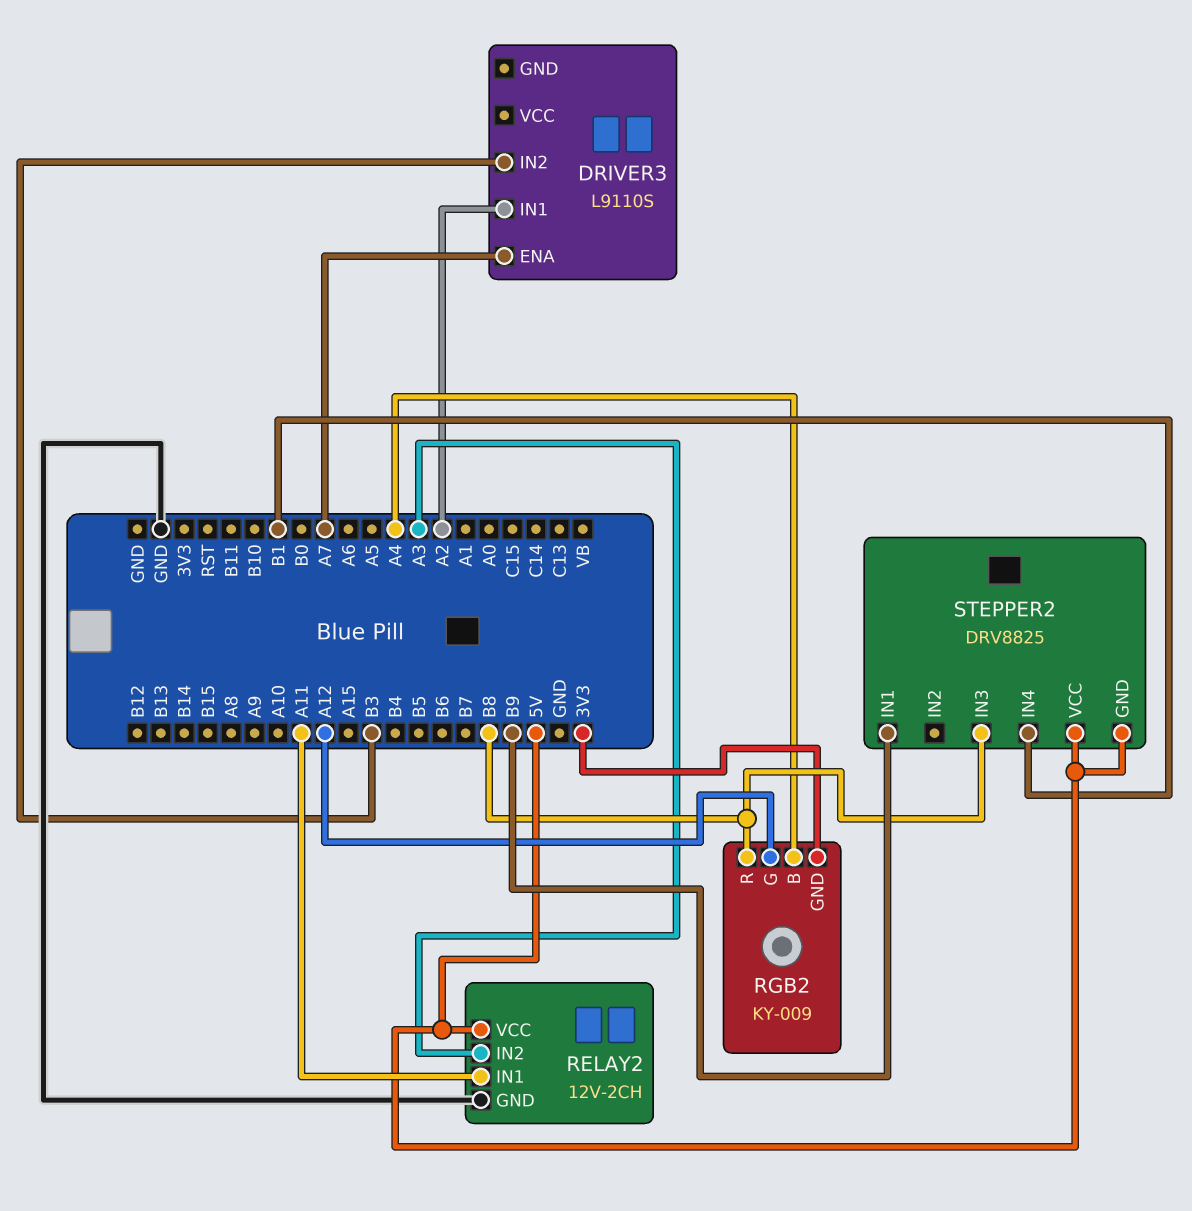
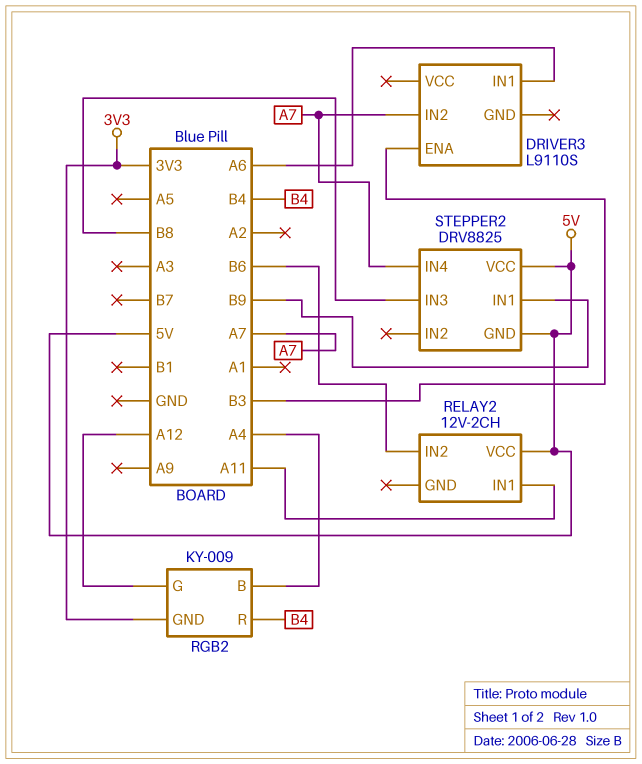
DRIVER3 pin ENA: A7 -> B3
DRIVER3 pin IN1: A2 -> A6
DRIVER3 pin IN2: B3 -> A7
RELAY2 pin GND: GND -> none
RELAY2 pin IN2: A3 -> B6
RGB2 pin R: B8 -> B4
STEPPER2 pin IN4: B1 -> A7

